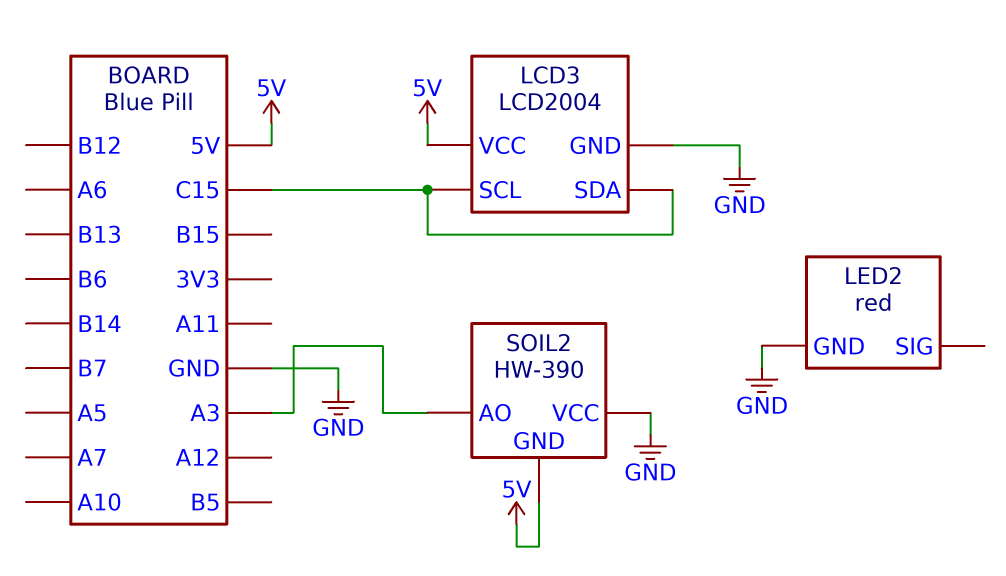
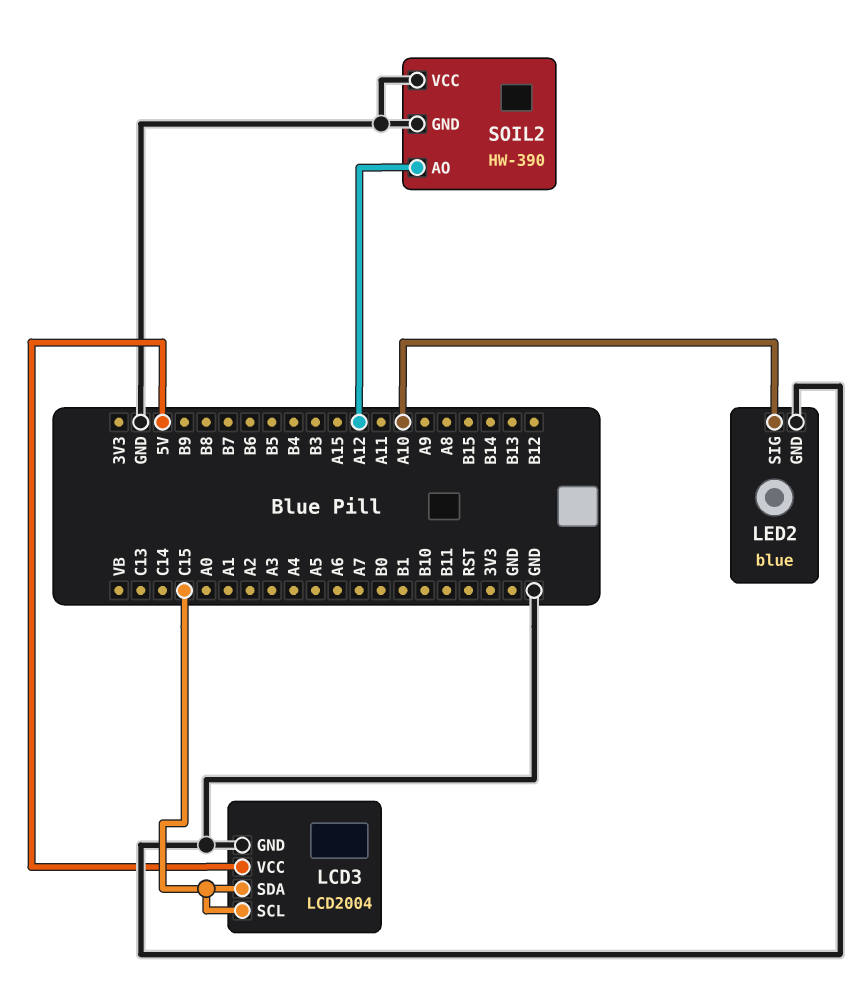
LED2: red -> blue
LED2 pin SIG: none -> A10
SOIL2 pin AO: A3 -> A12
SOIL2 pin GND: 5V -> GND

